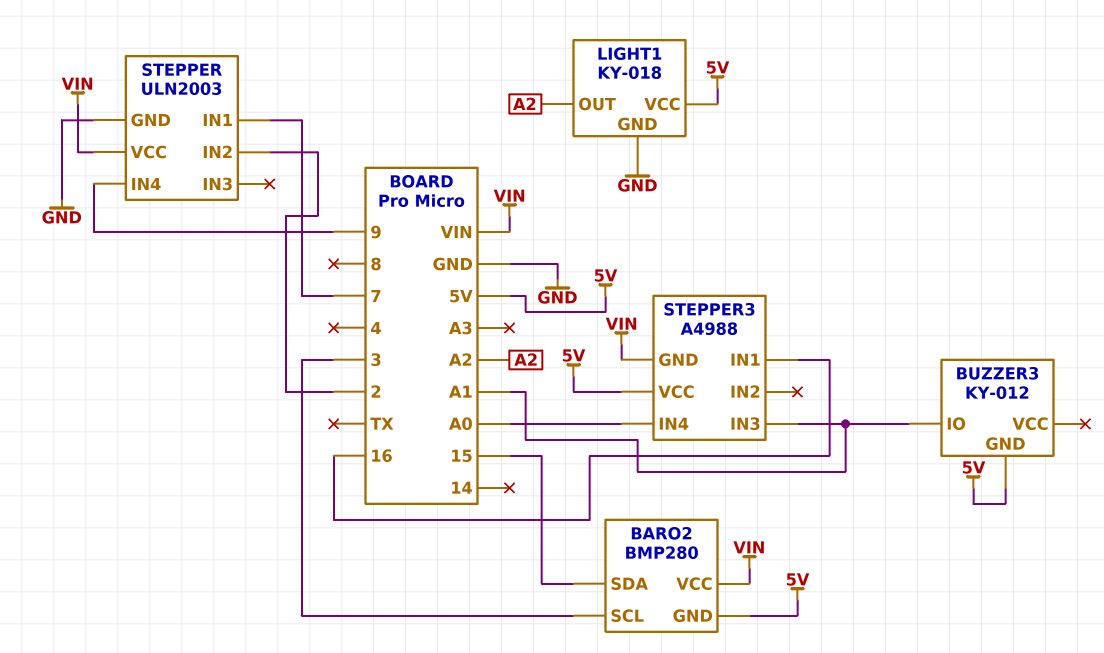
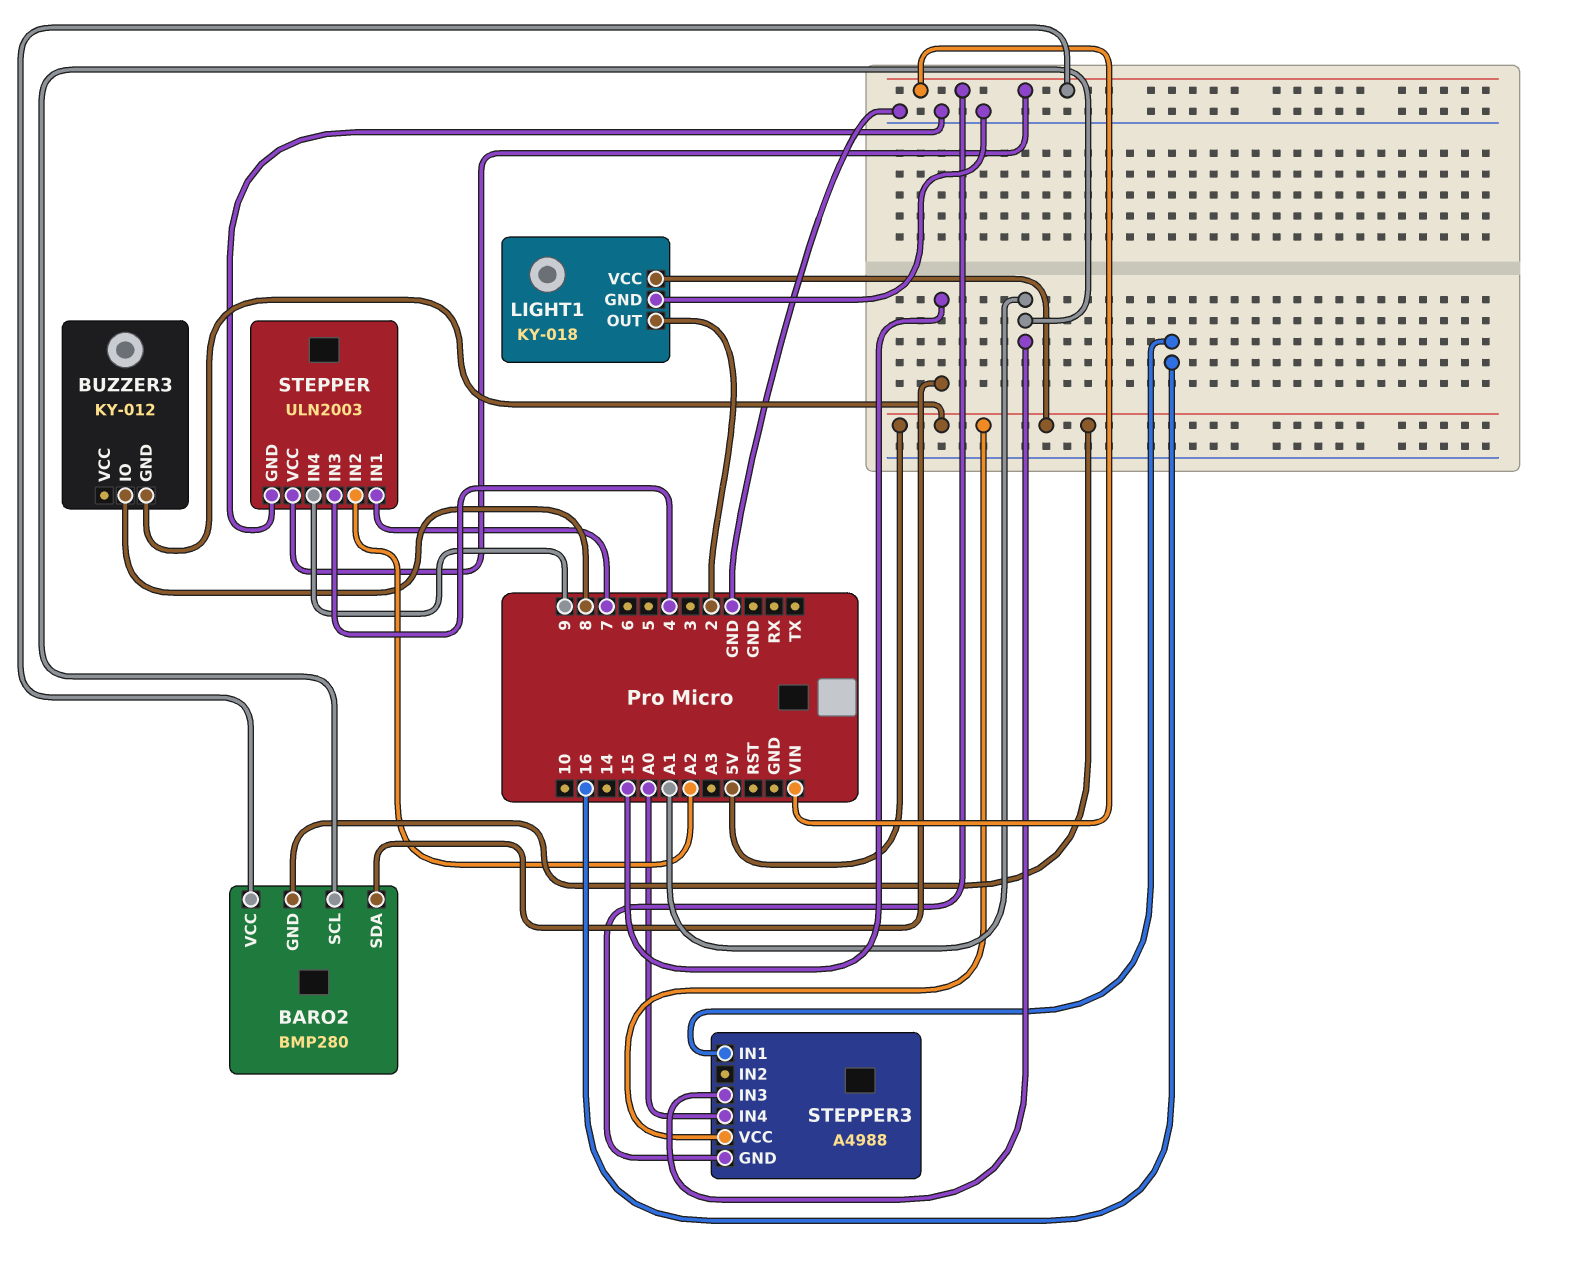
BARO2 pin SCL: 3 -> A1
BUZZER3 pin IO: A1 -> 8
LIGHT1 pin OUT: A2 -> 2
STEPPER pin IN2: 2 -> A2
STEPPER pin IN3: none -> 4

